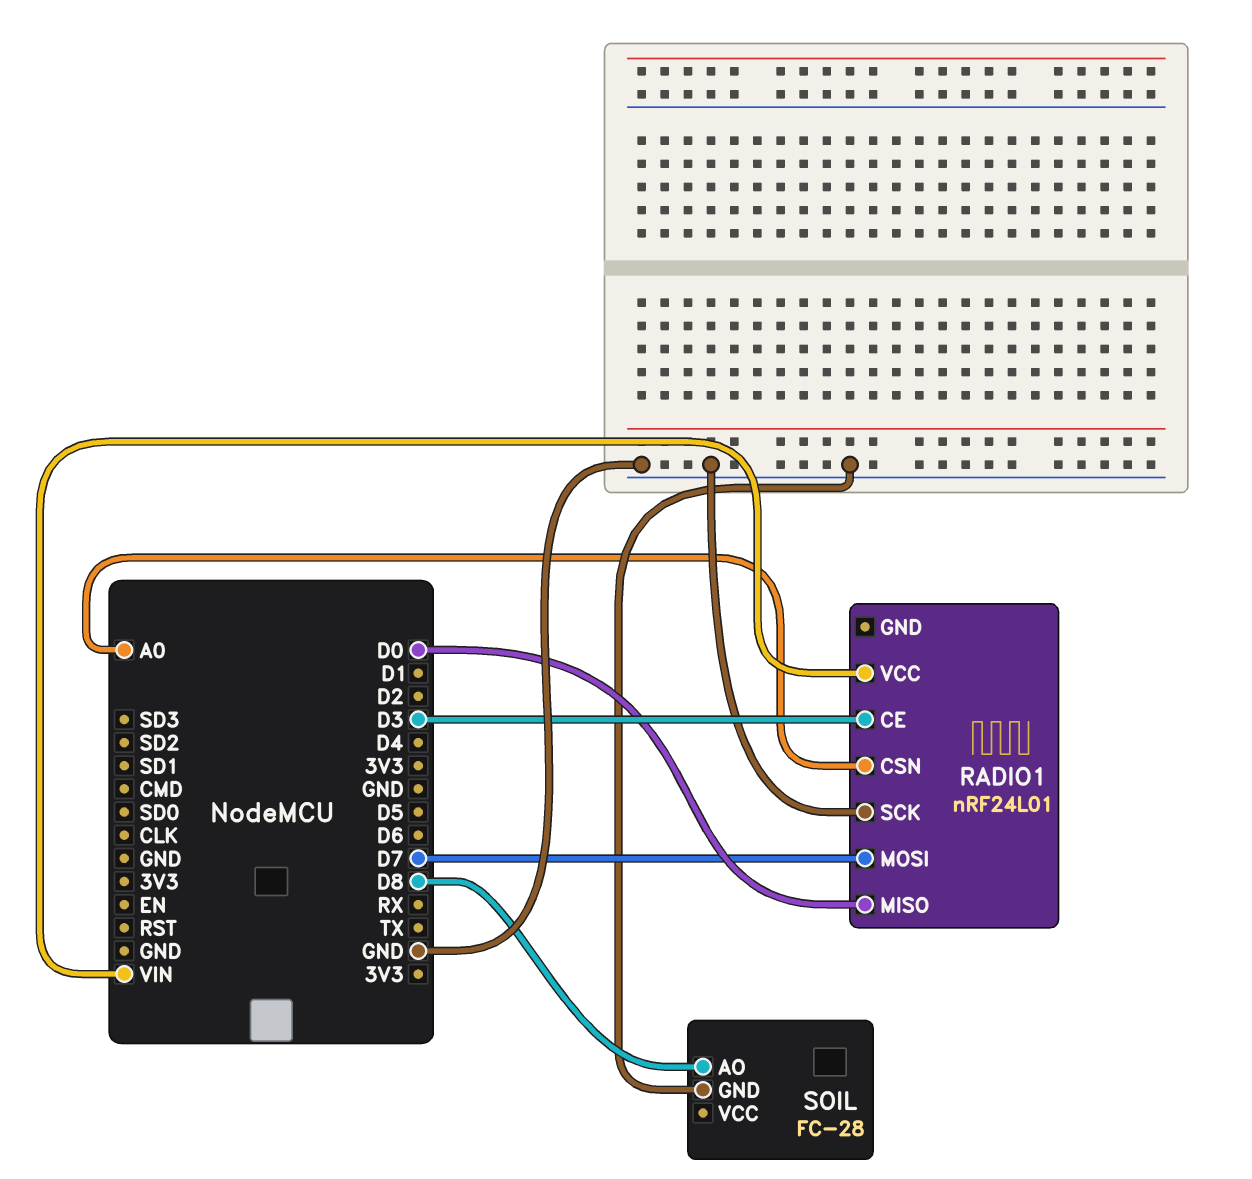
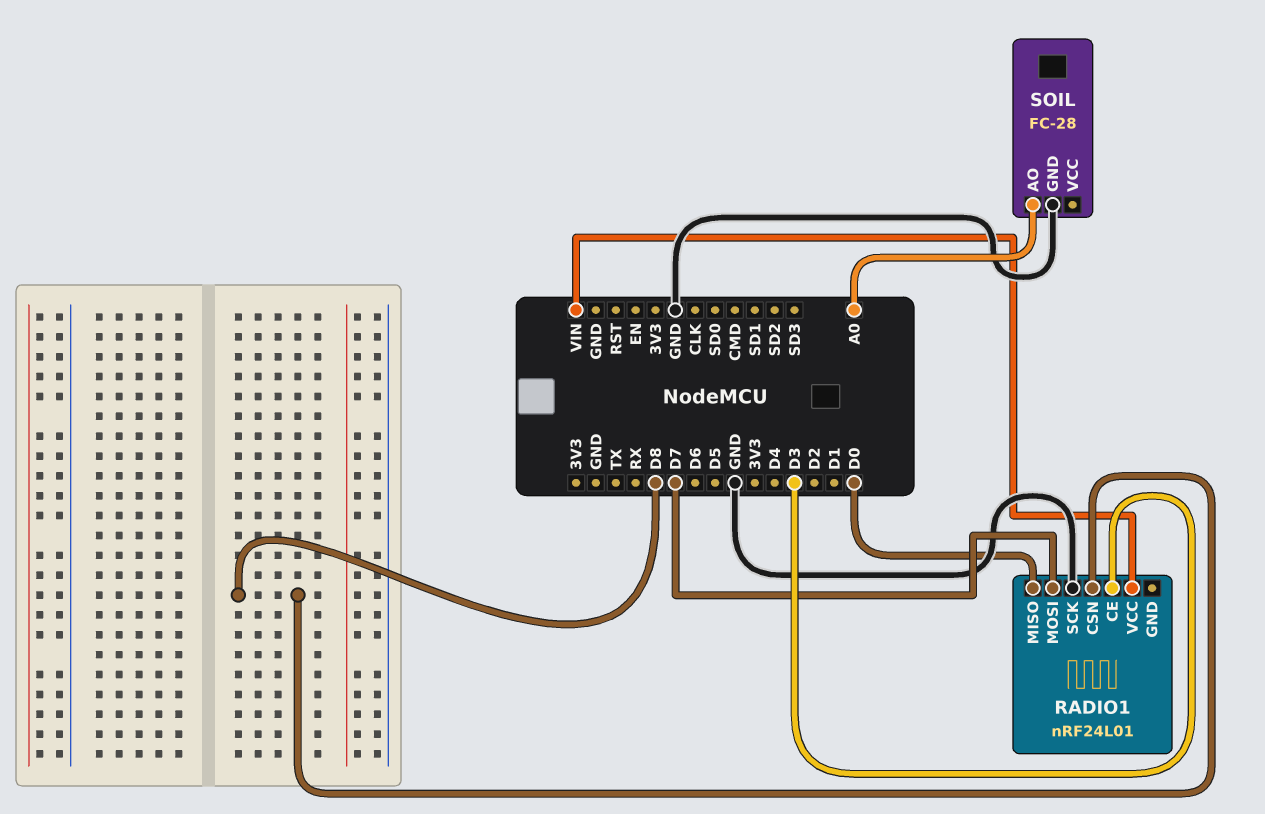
RADIO1 pin CSN: A0 -> D8
SOIL pin AO: D8 -> A0

